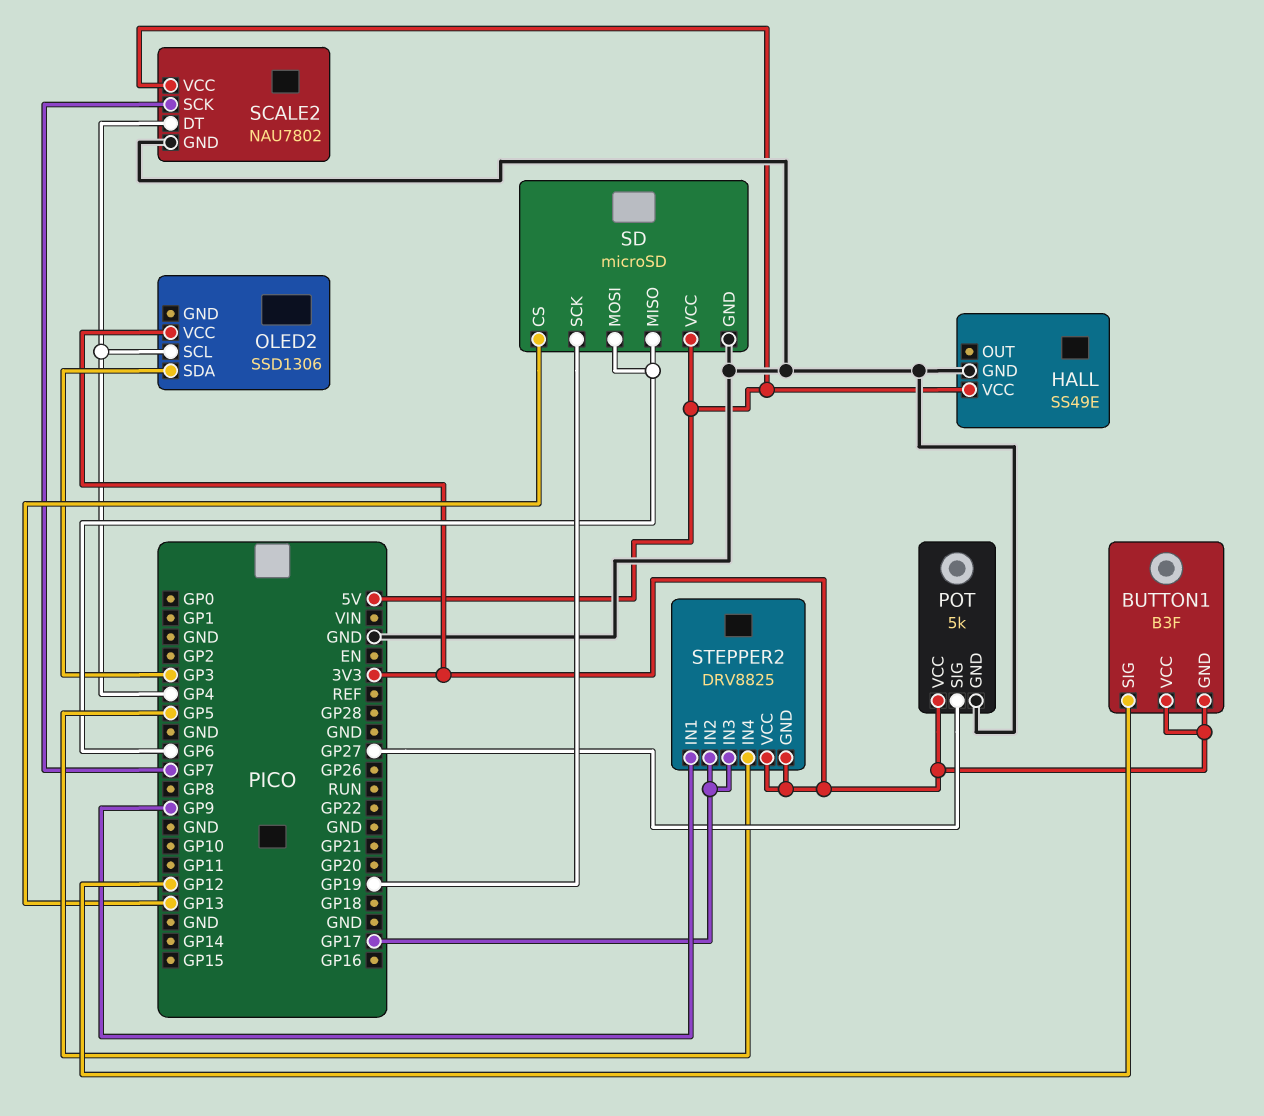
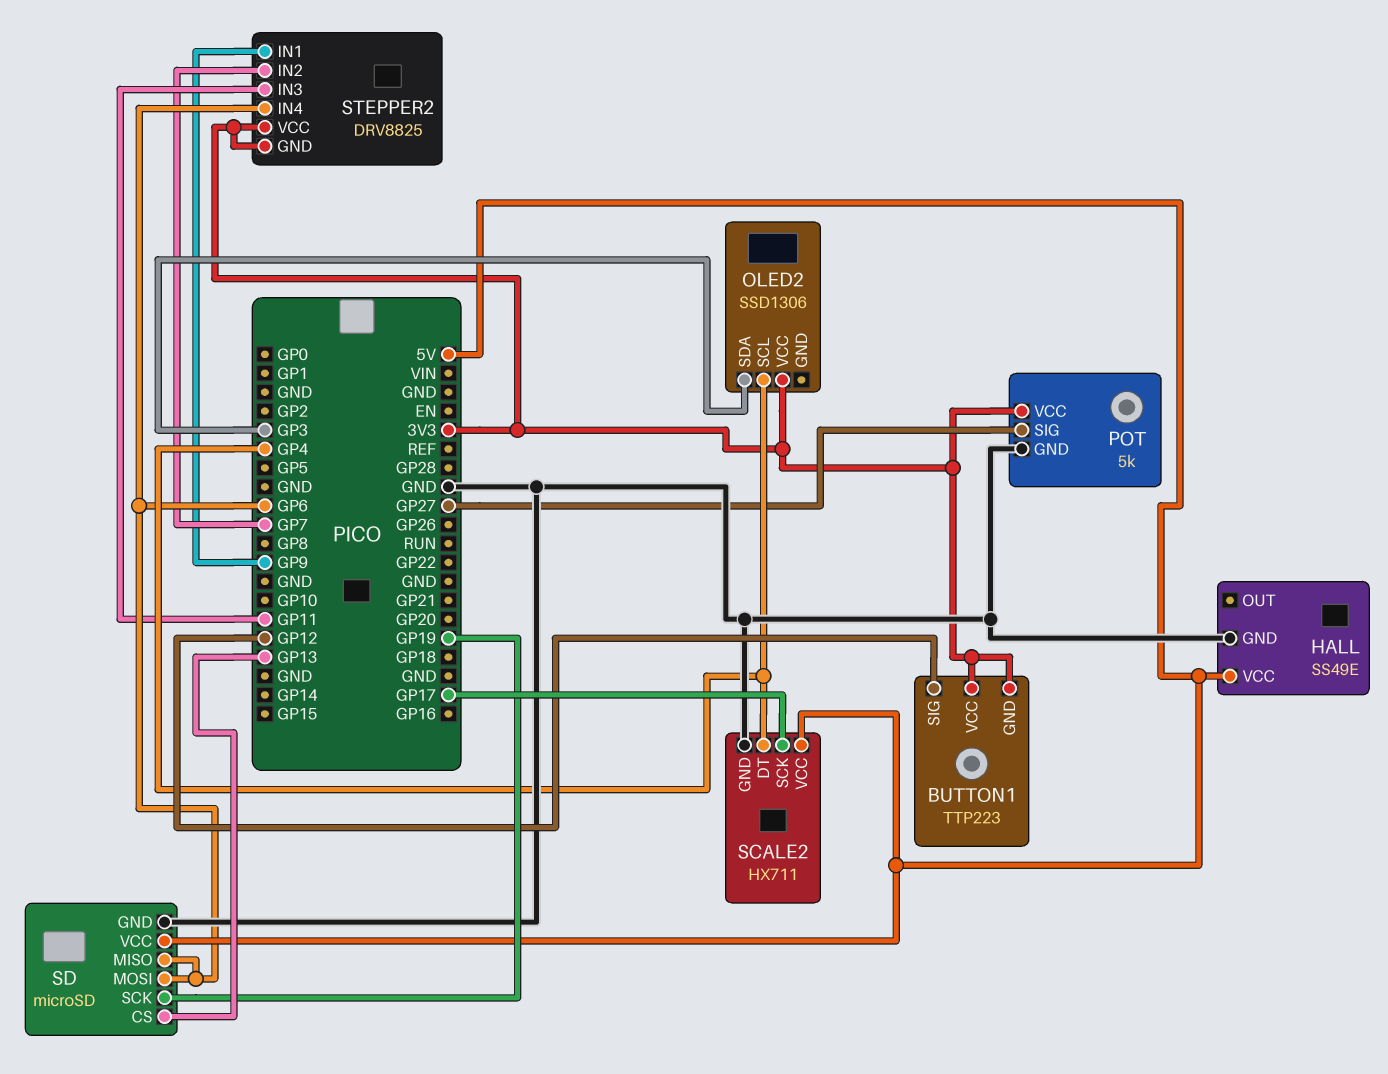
BUTTON1: B3F -> TTP223
SCALE2: NAU7802 -> HX711
SCALE2 pin SCK: GP7 -> GP17
STEPPER2 pin IN2: GP17 -> GP7
STEPPER2 pin IN3: GP17 -> GP11
STEPPER2 pin IN4: GP5 -> GP6

